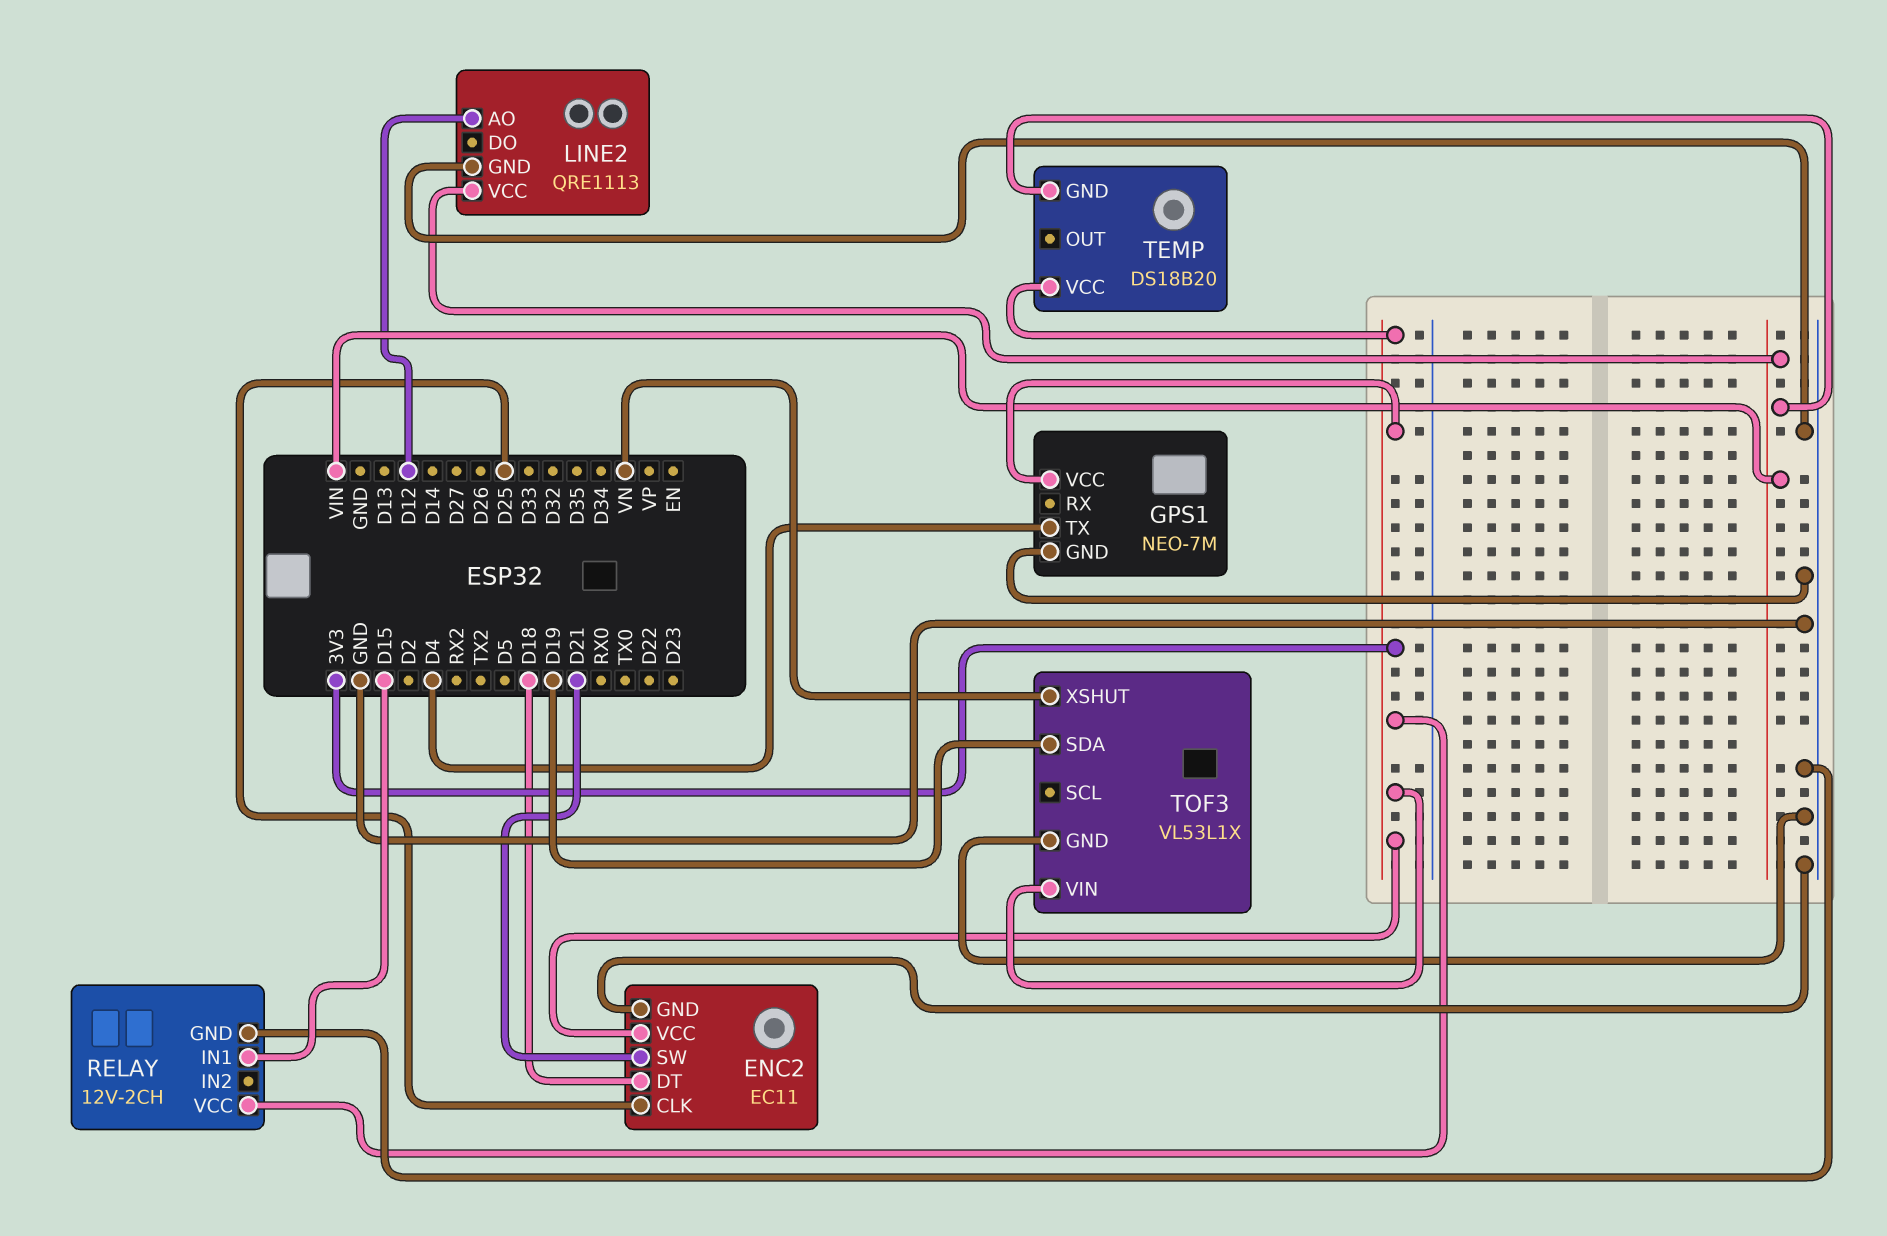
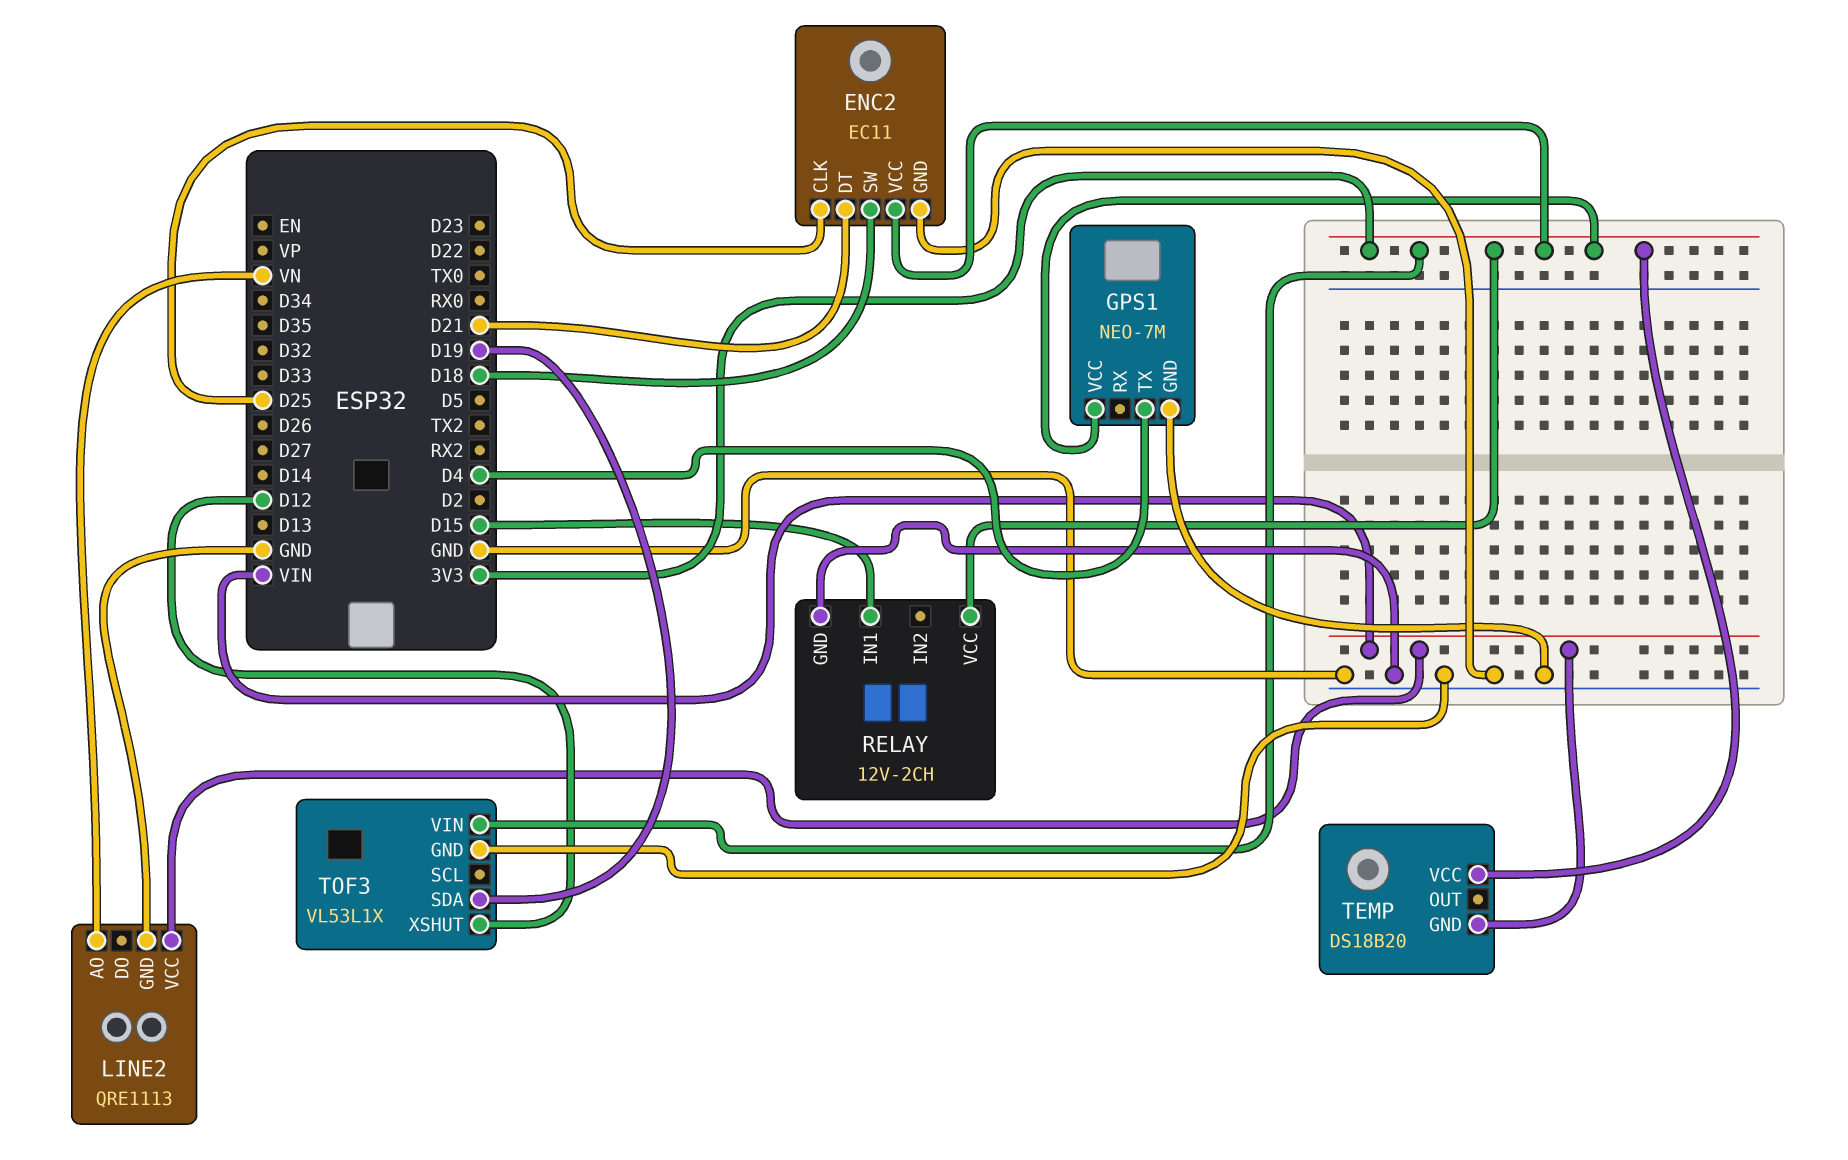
ENC2 pin DT: D18 -> D21
ENC2 pin SW: D21 -> D18
LINE2 pin AO: D12 -> VN
TOF3 pin XSHUT: VN -> D12

